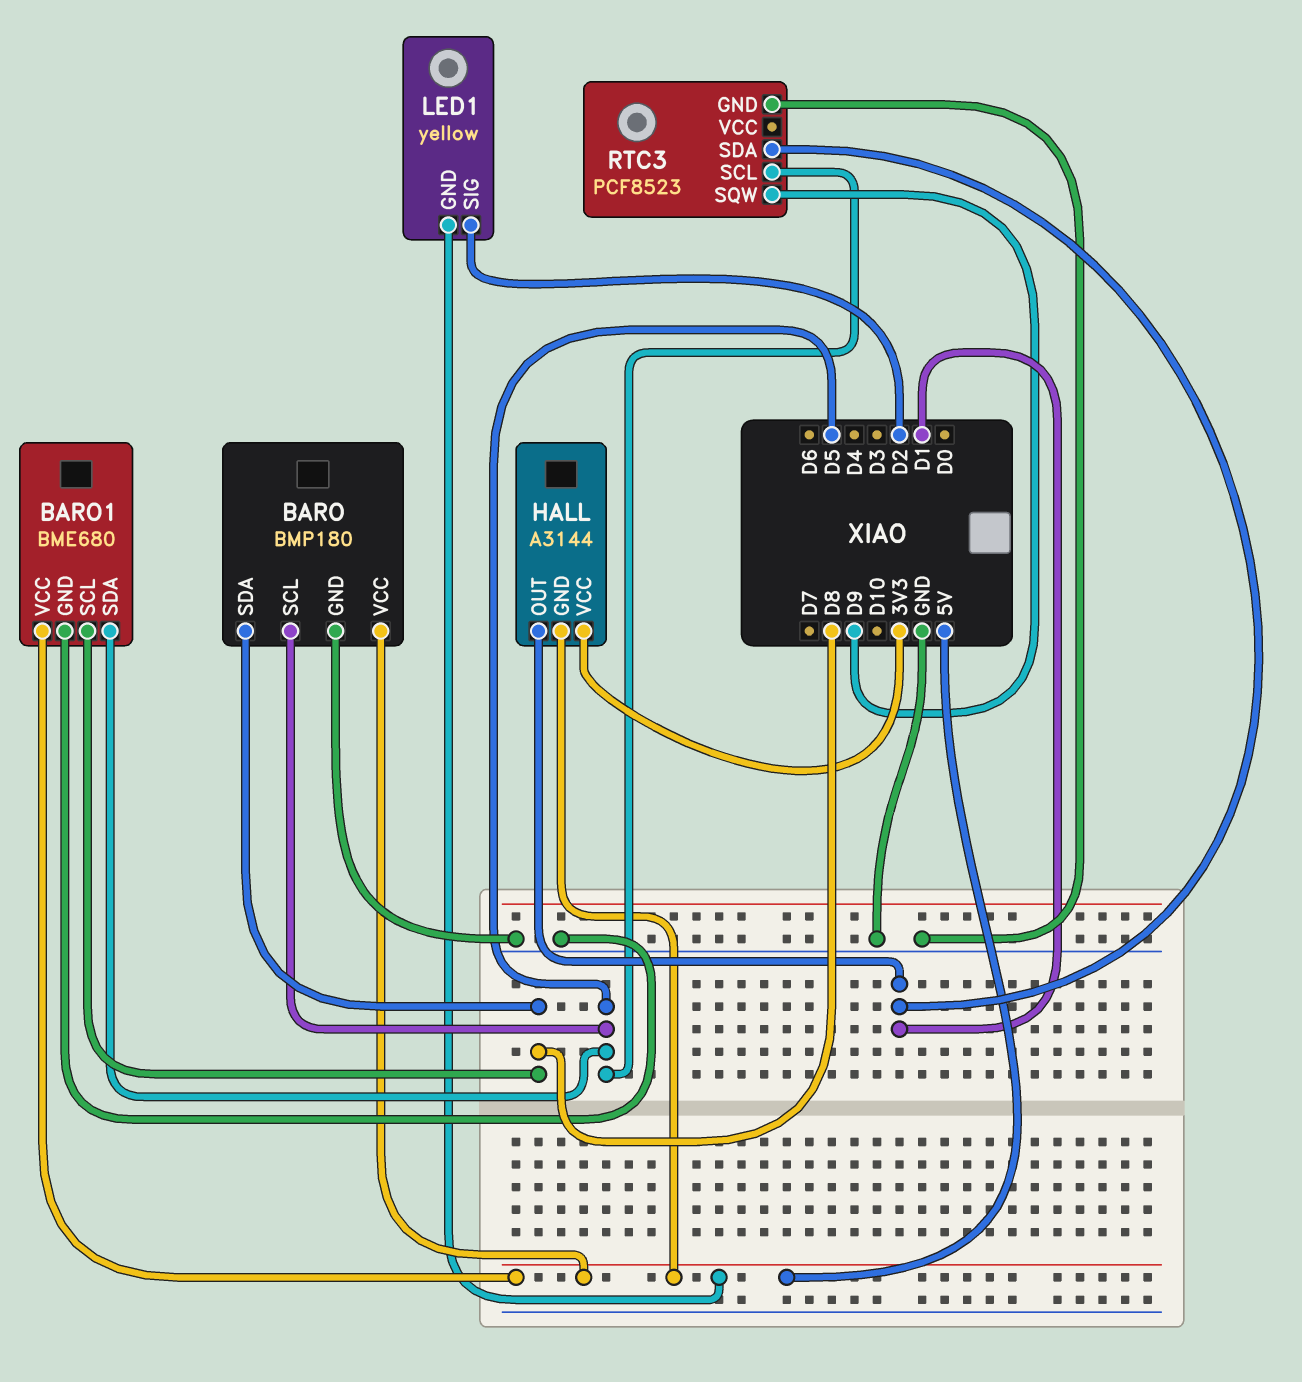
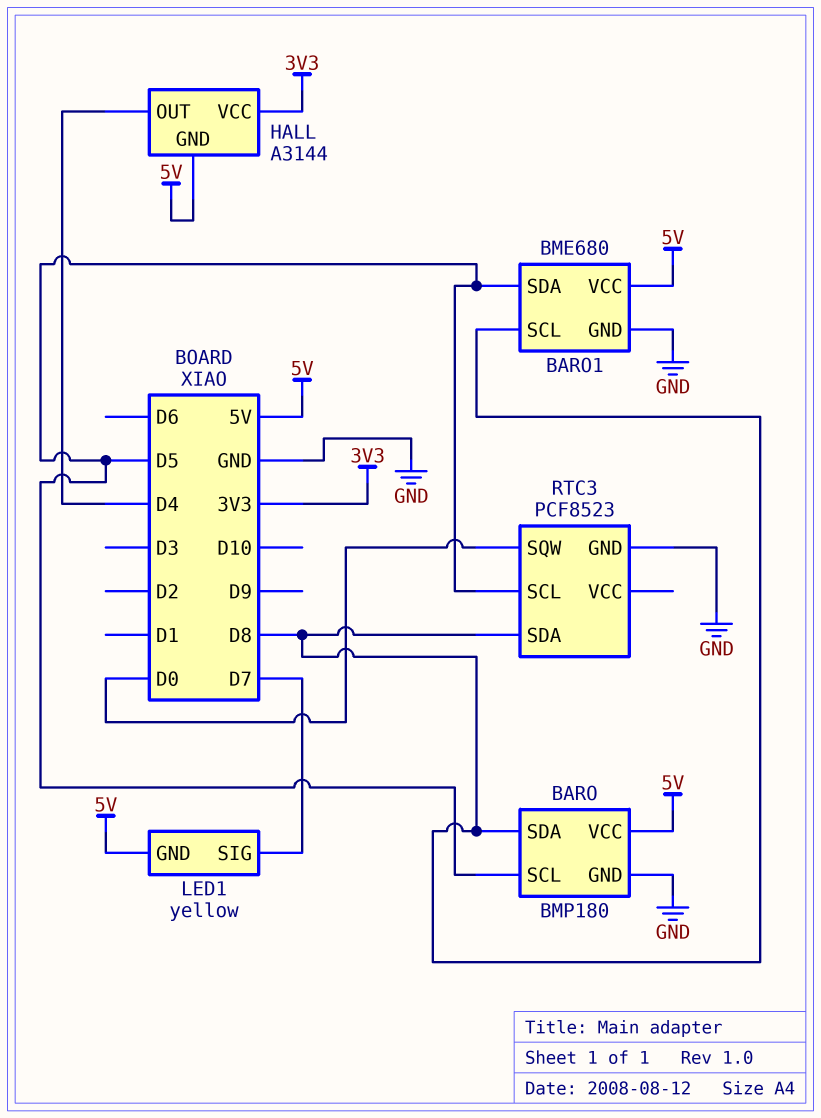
HALL pin OUT: D1 -> D4
LED1 pin SIG: D2 -> D7
RTC3 pin SDA: D1 -> D8
RTC3 pin SQW: D9 -> D0

